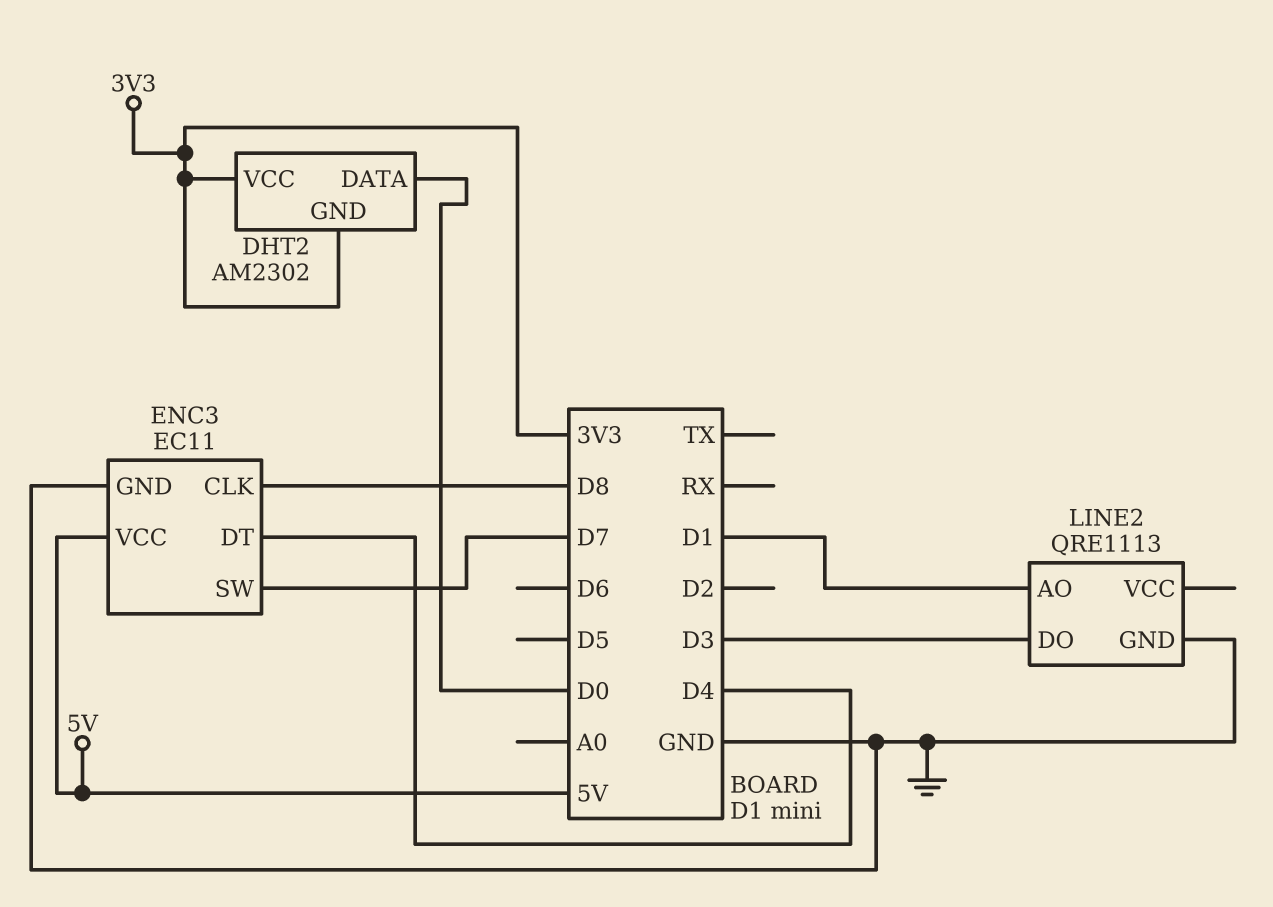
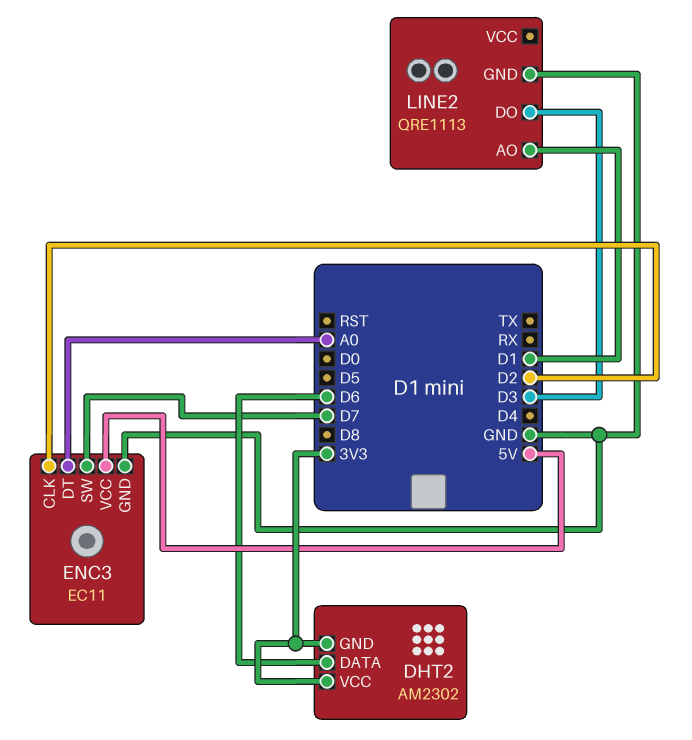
DHT2 pin DATA: D0 -> D6
ENC3 pin CLK: D8 -> D2
ENC3 pin DT: D4 -> A0

